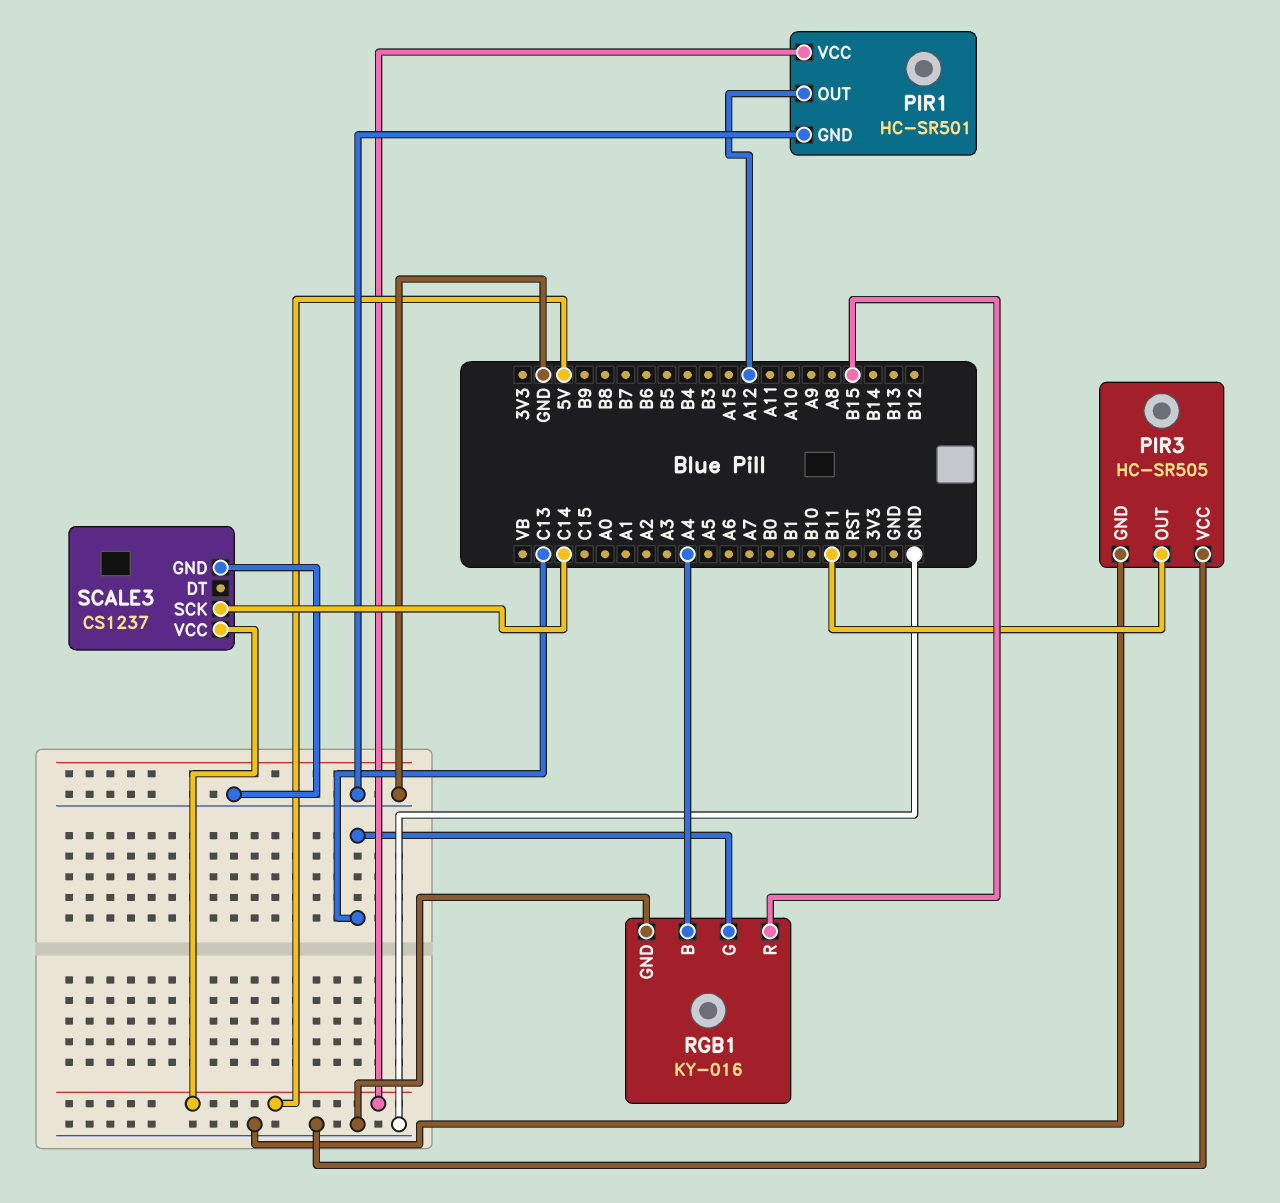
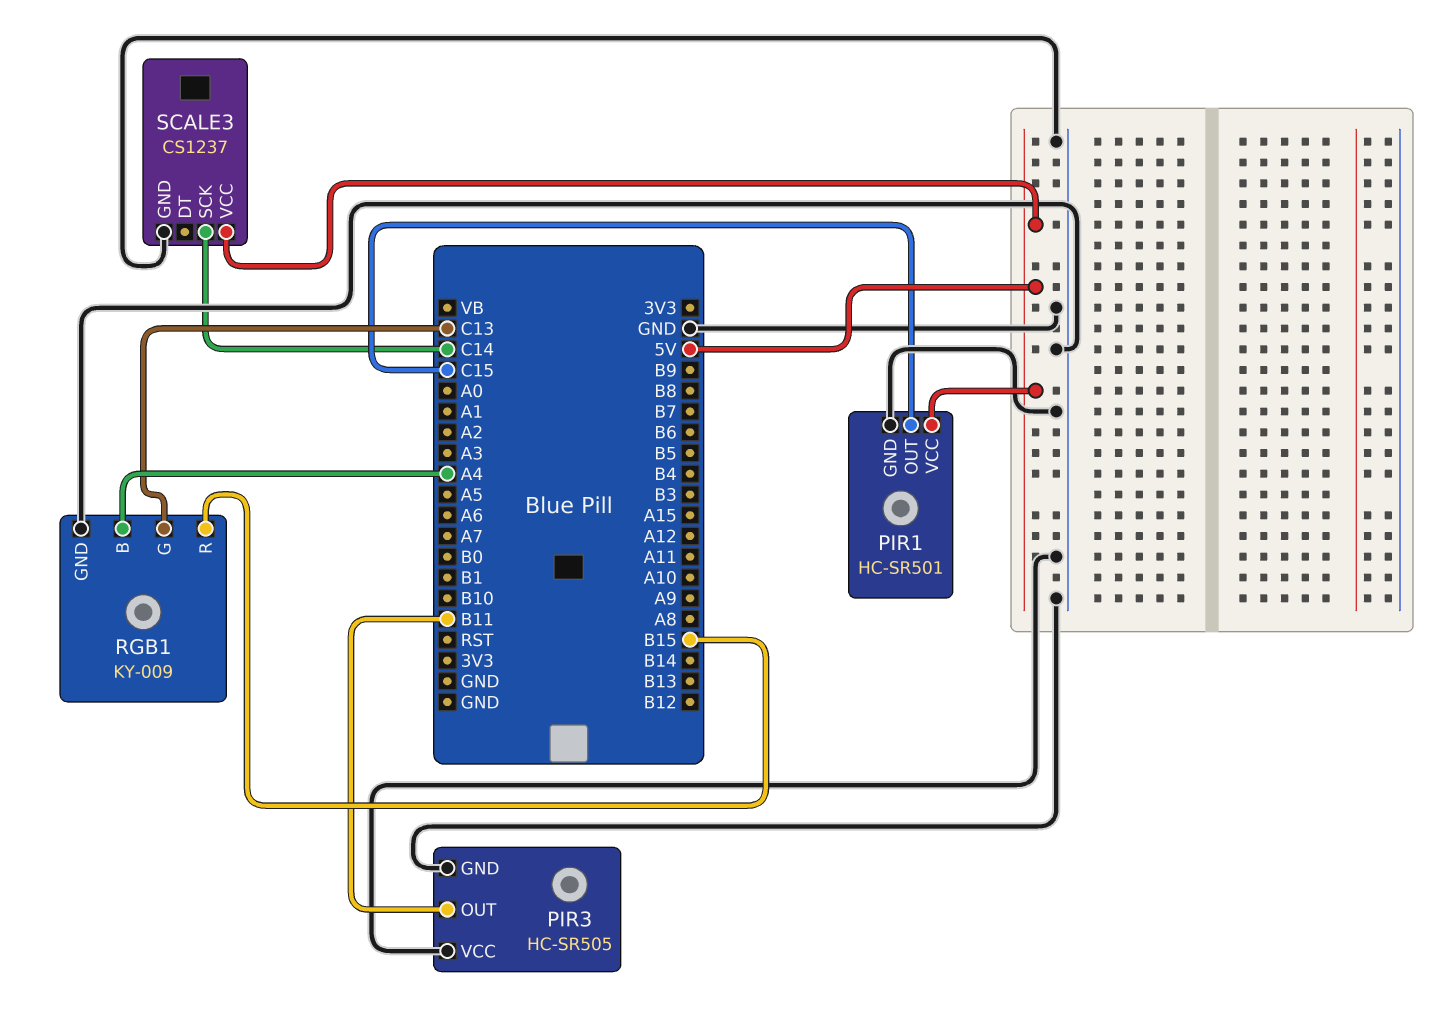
PIR1 pin OUT: A12 -> C15
RGB1: KY-016 -> KY-009

